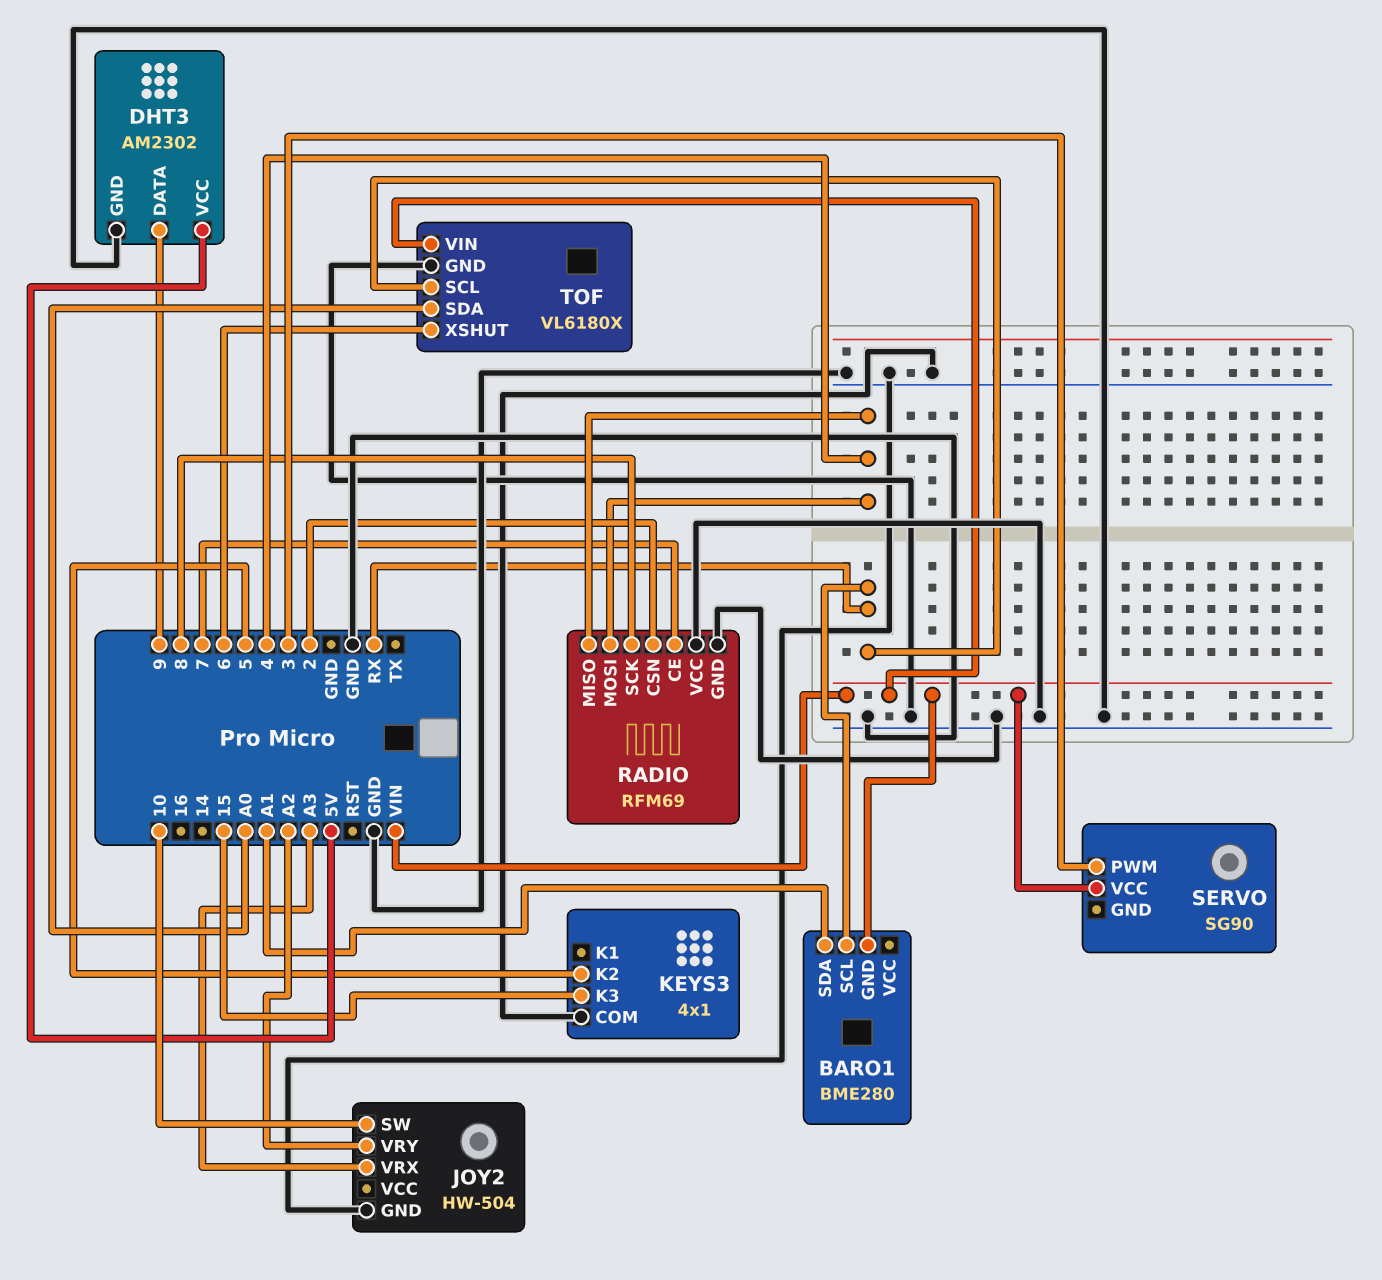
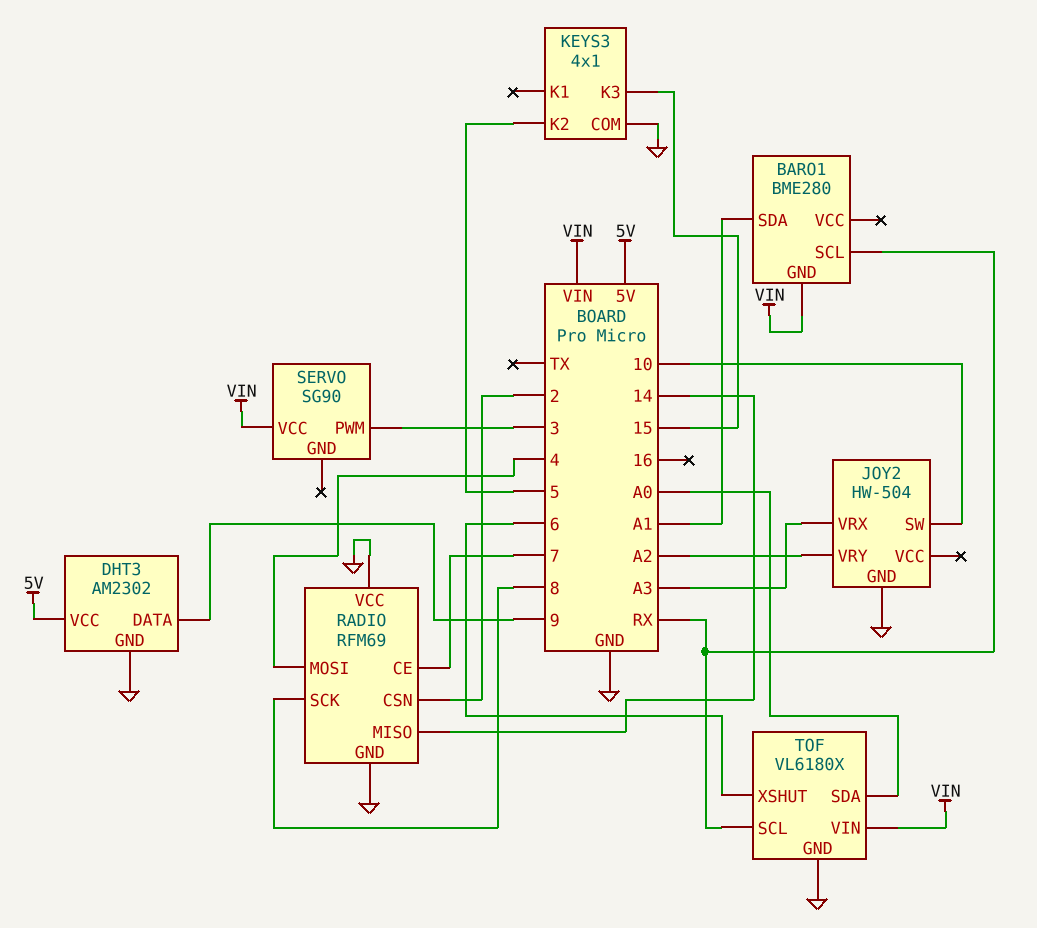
RADIO pin MISO: 4 -> 14

